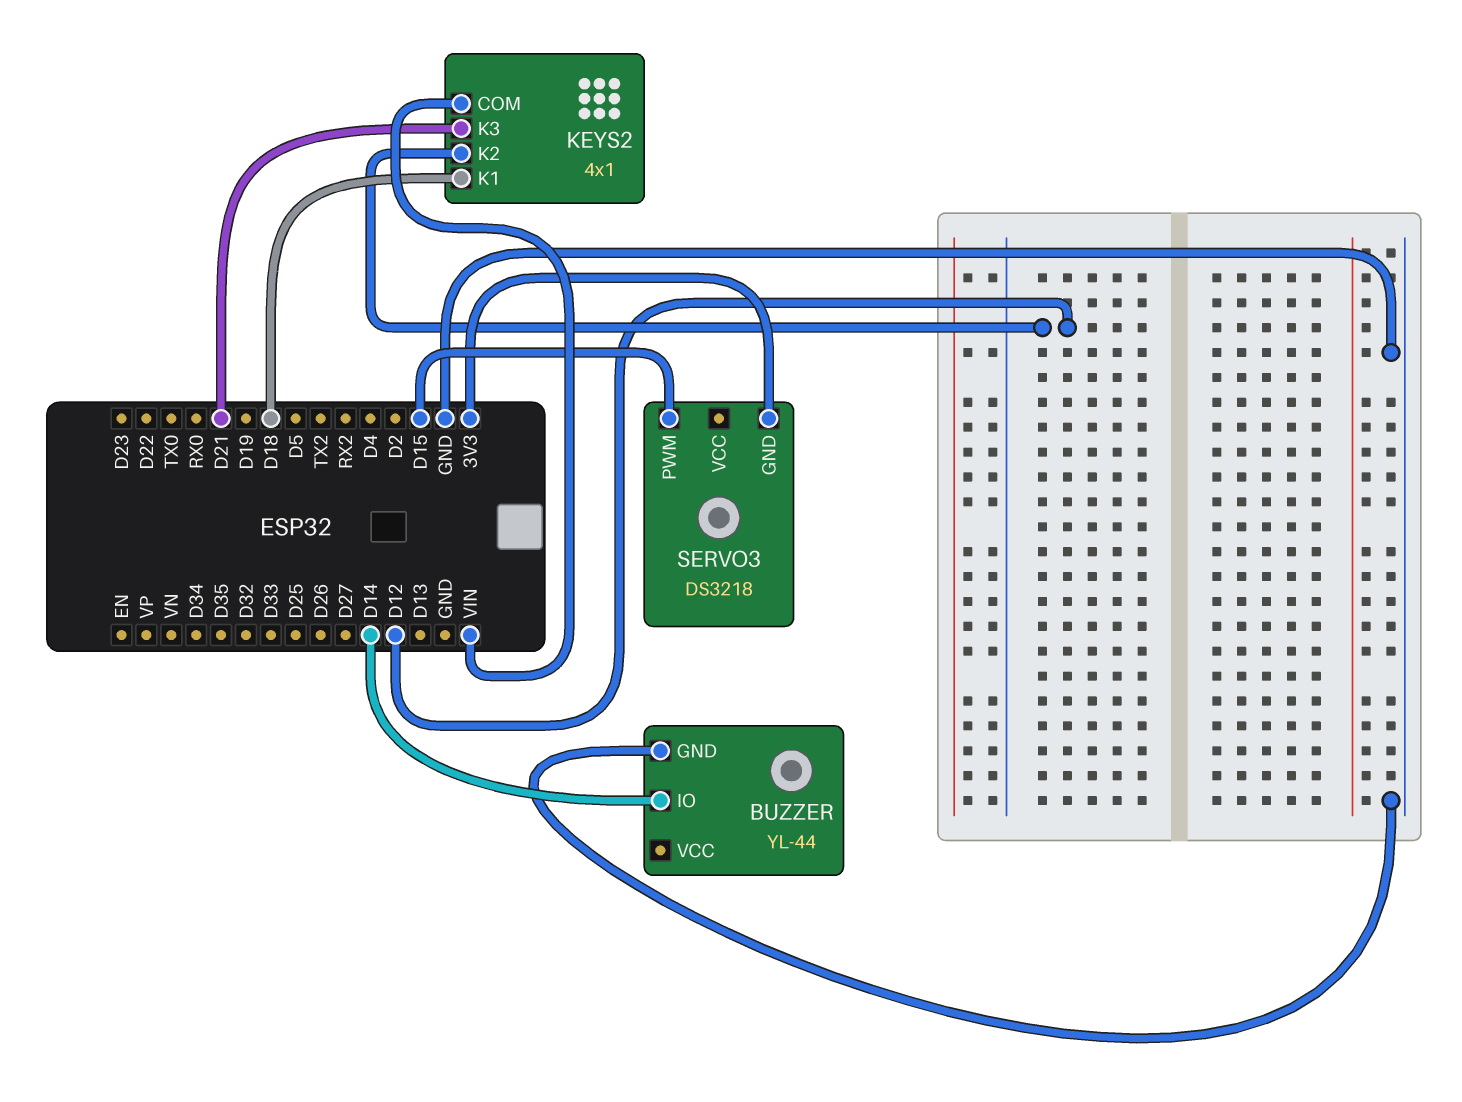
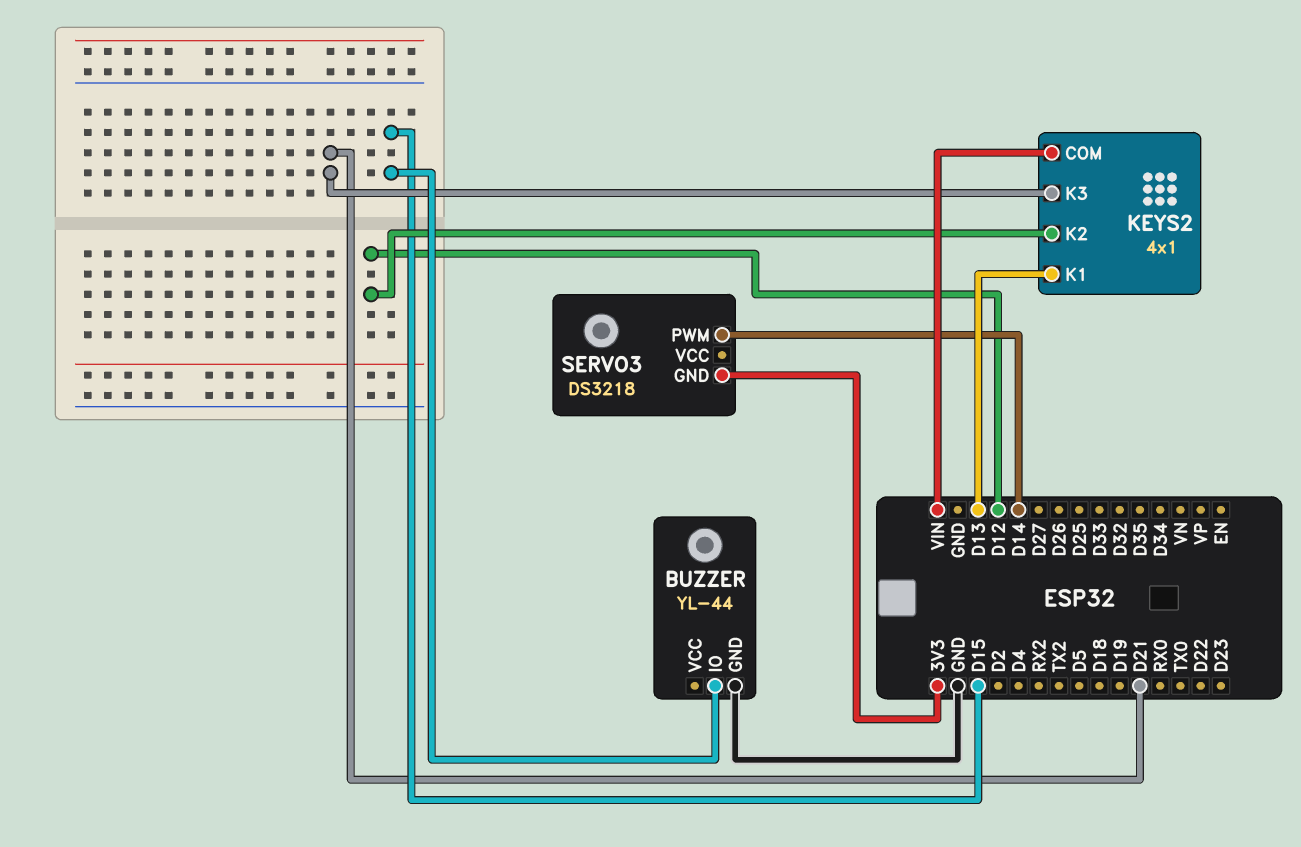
BUZZER pin IO: D14 -> D15
KEYS2 pin K1: D18 -> D13
SERVO3 pin PWM: D15 -> D14

